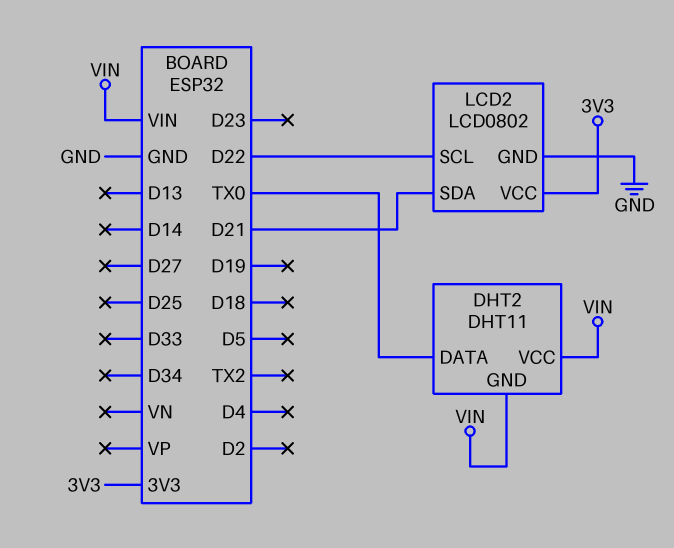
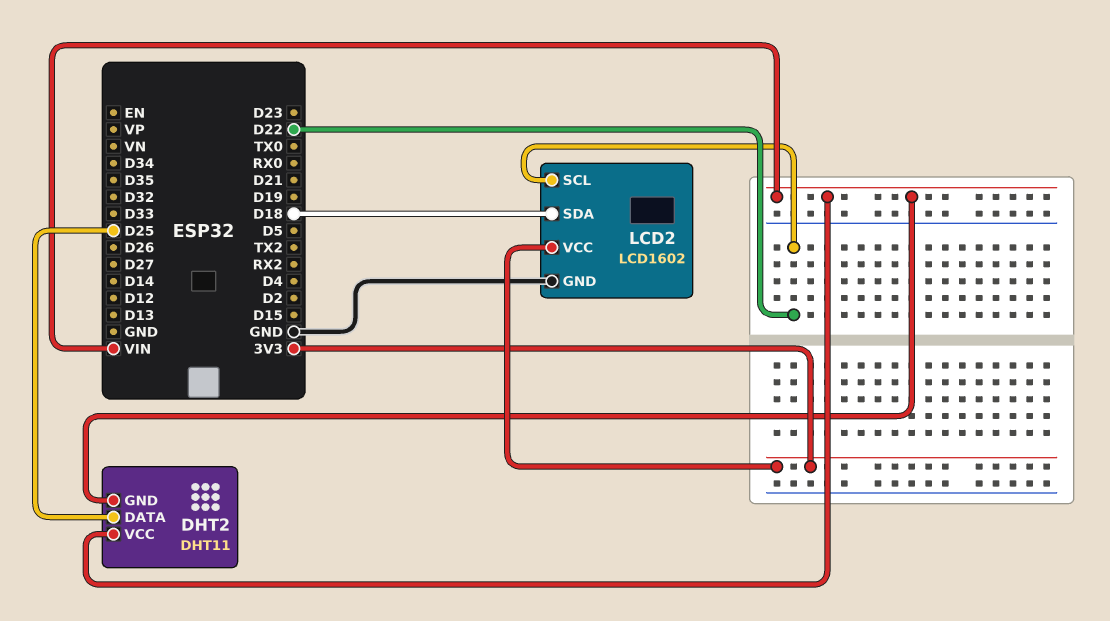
DHT2 pin DATA: TX0 -> D25
LCD2: LCD0802 -> LCD1602
LCD2 pin SDA: D21 -> D18

